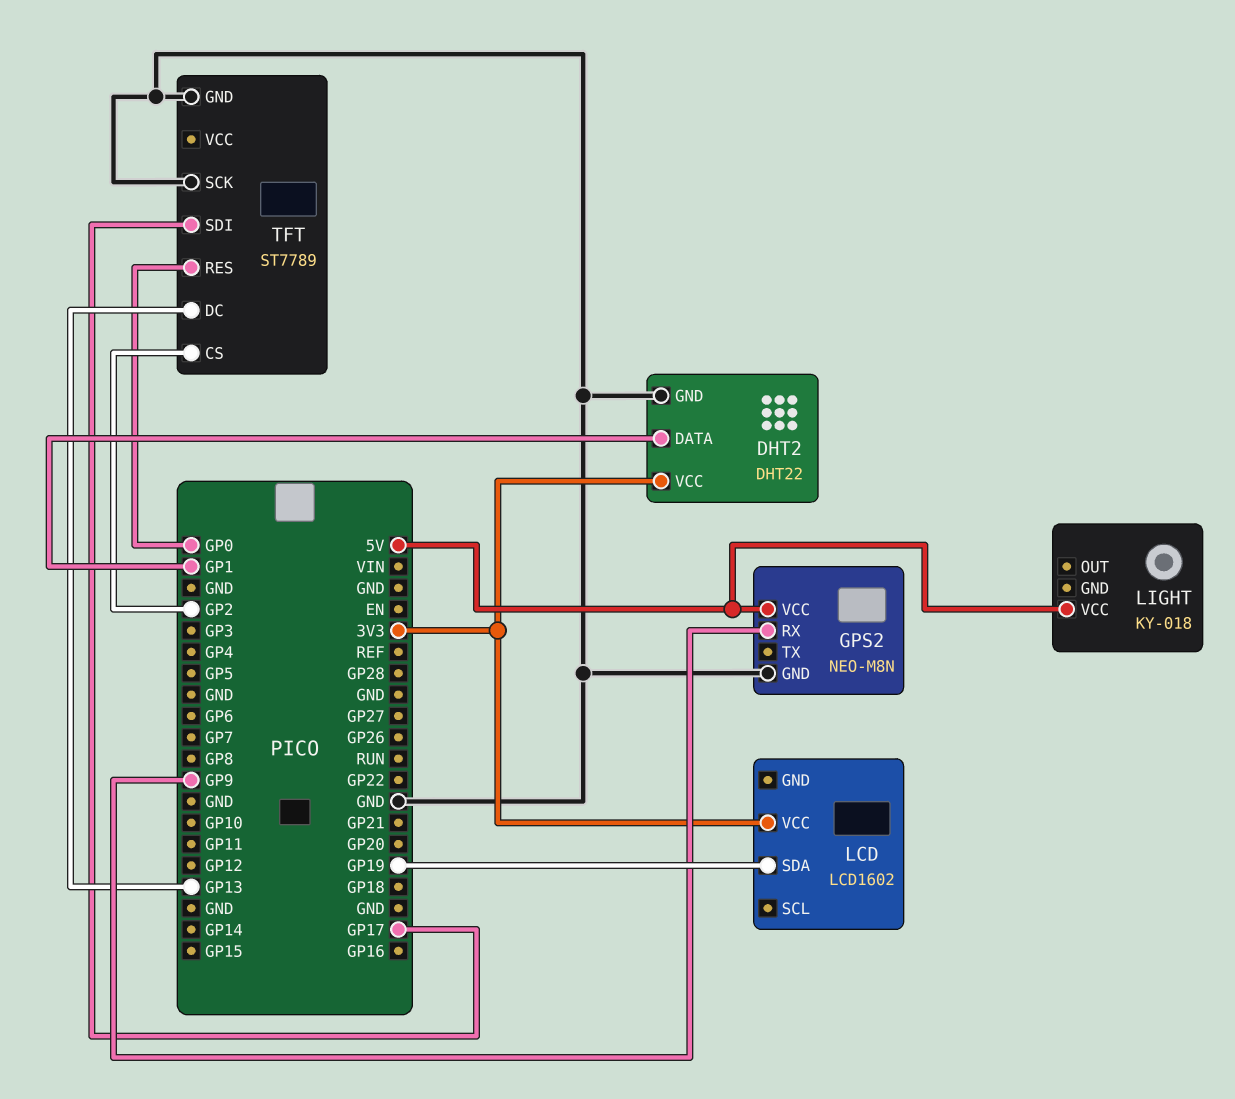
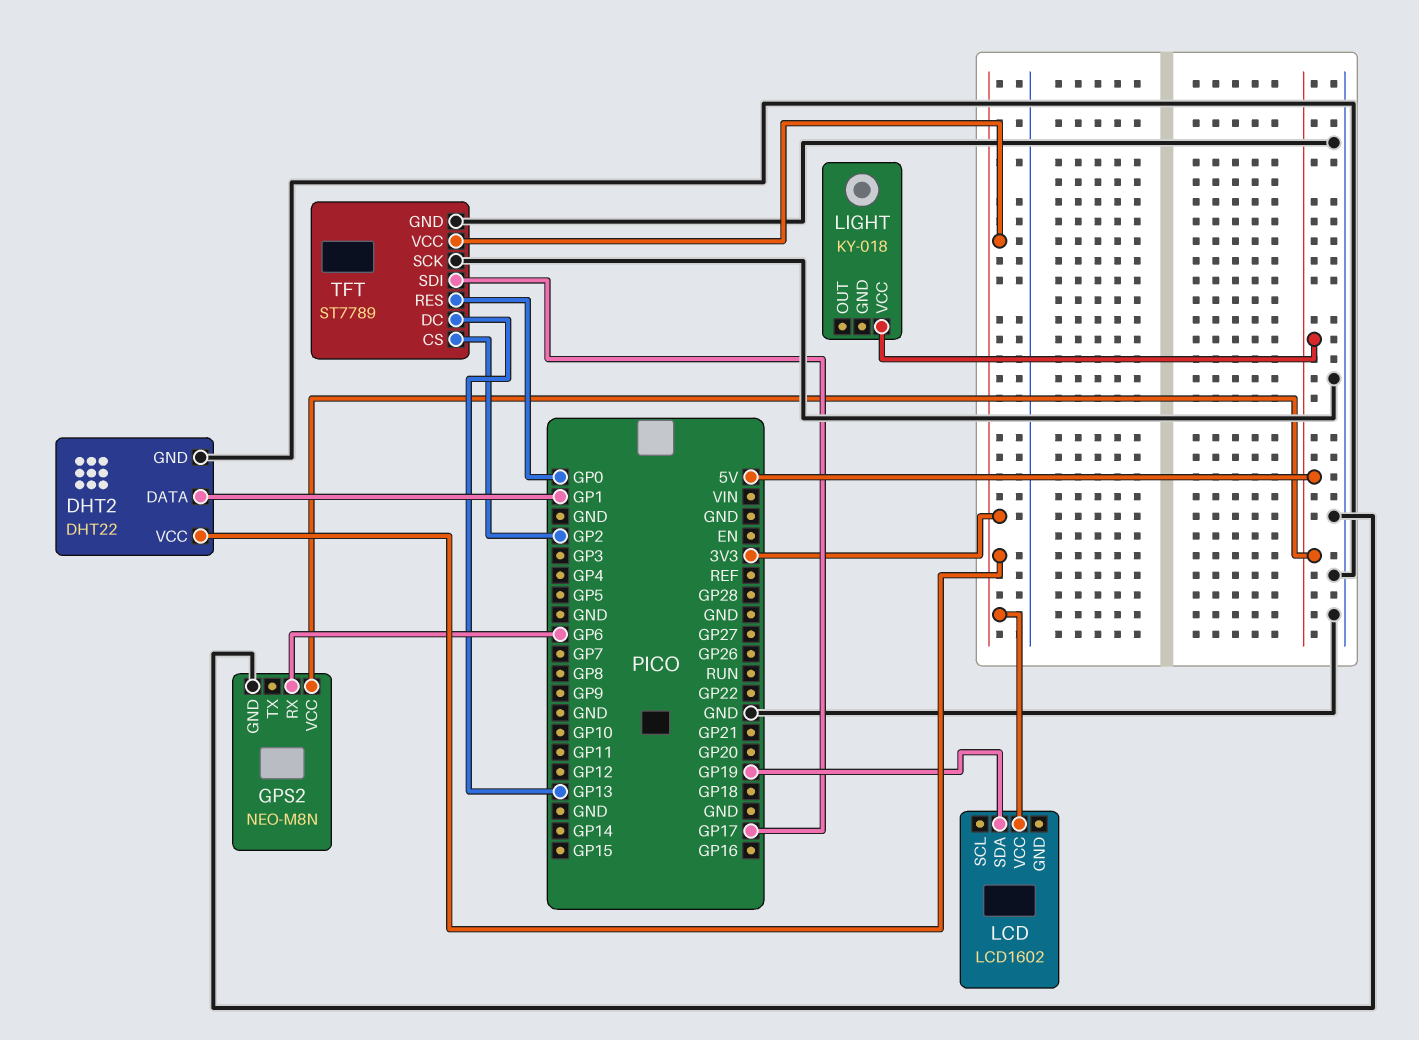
GPS2 pin RX: GP9 -> GP6
TFT pin VCC: none -> 3V3

